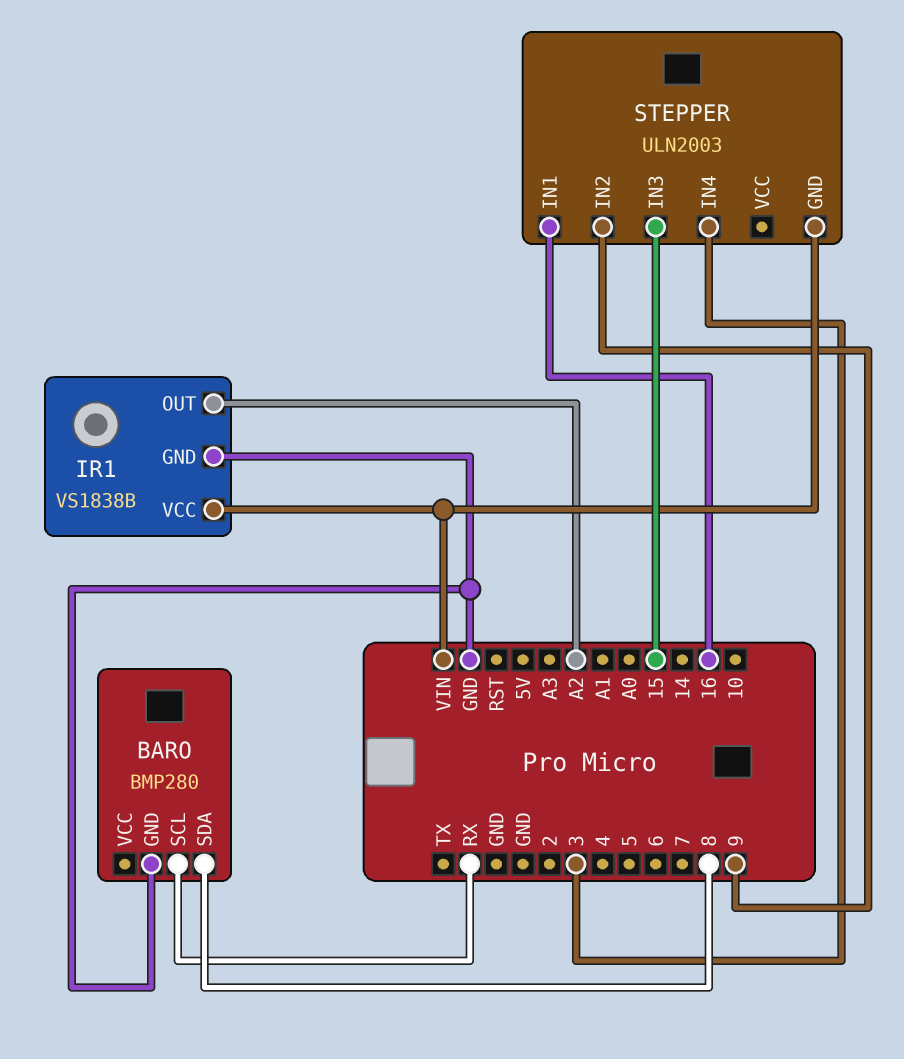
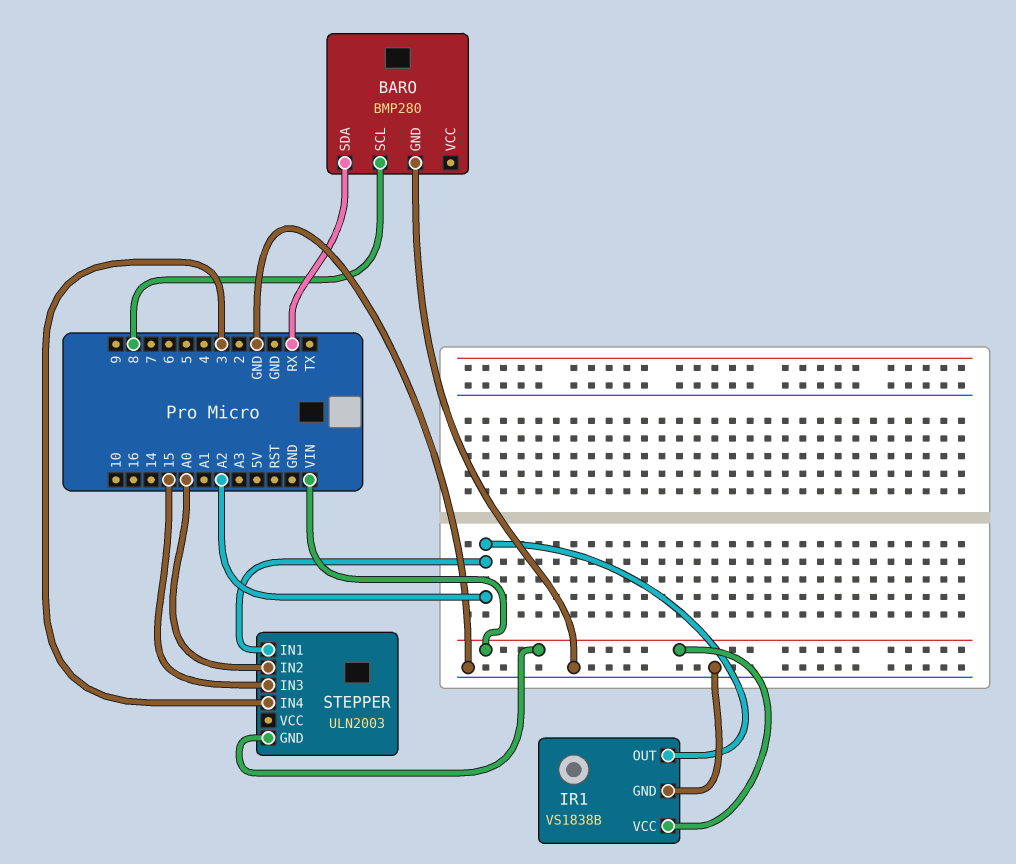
BARO pin SCL: RX -> 8
BARO pin SDA: 8 -> RX
STEPPER pin IN1: 16 -> A2
STEPPER pin IN2: 9 -> A0

